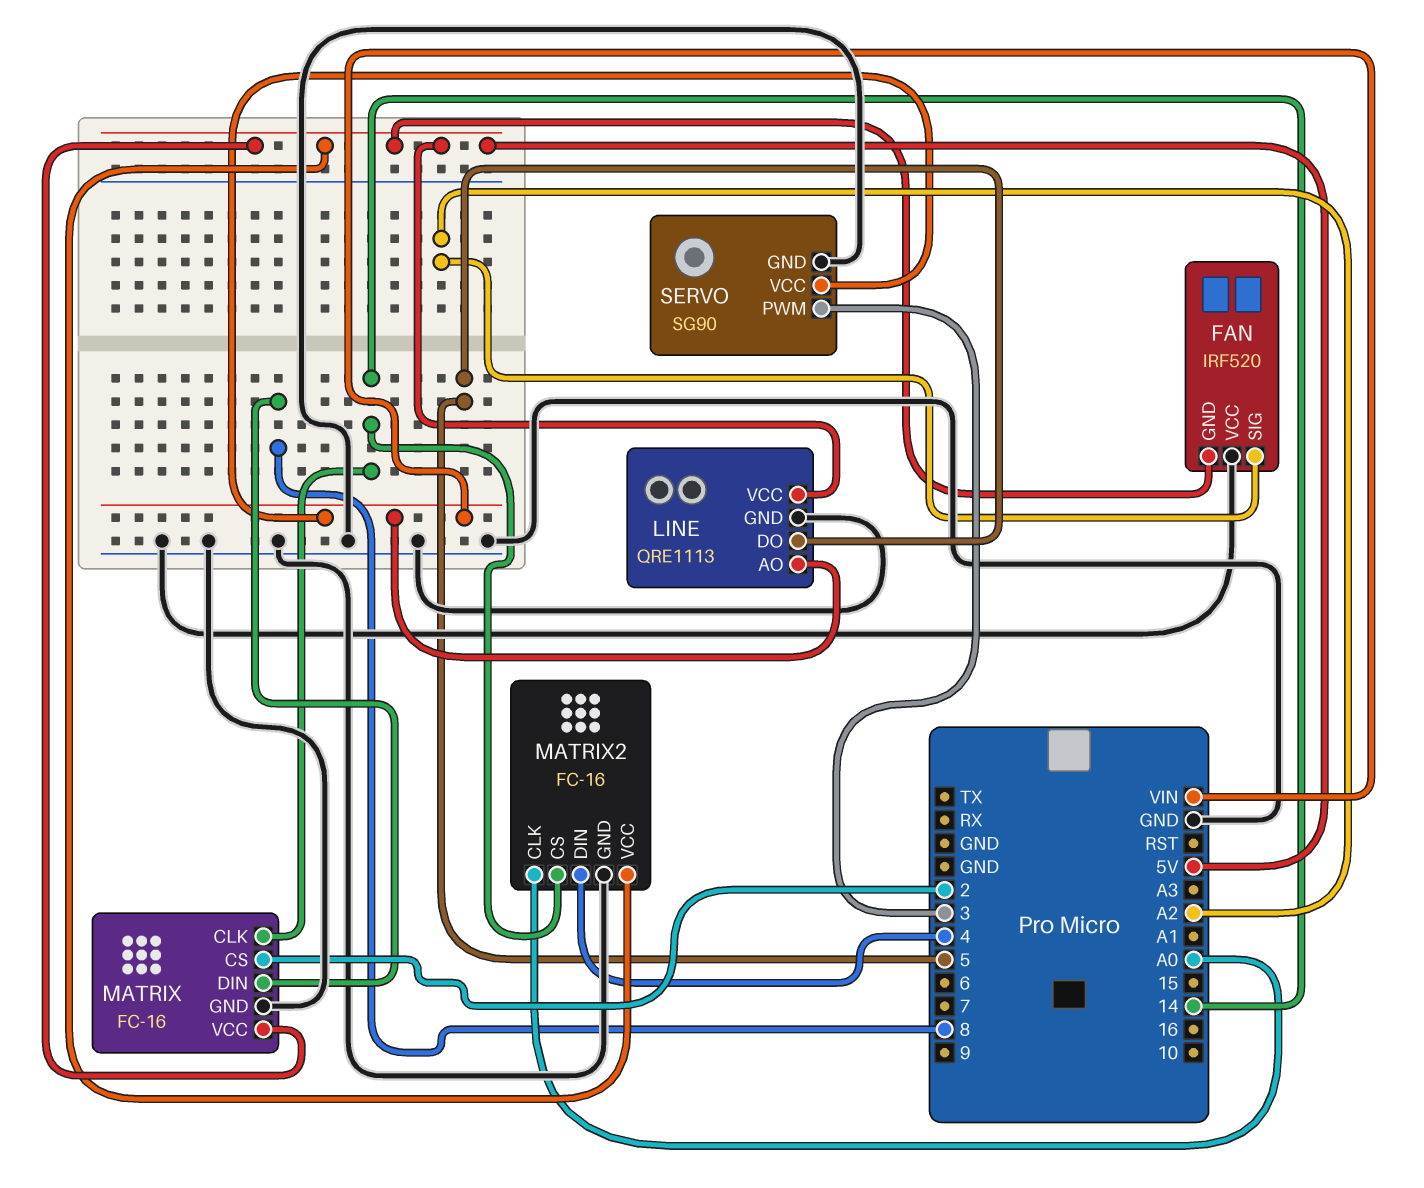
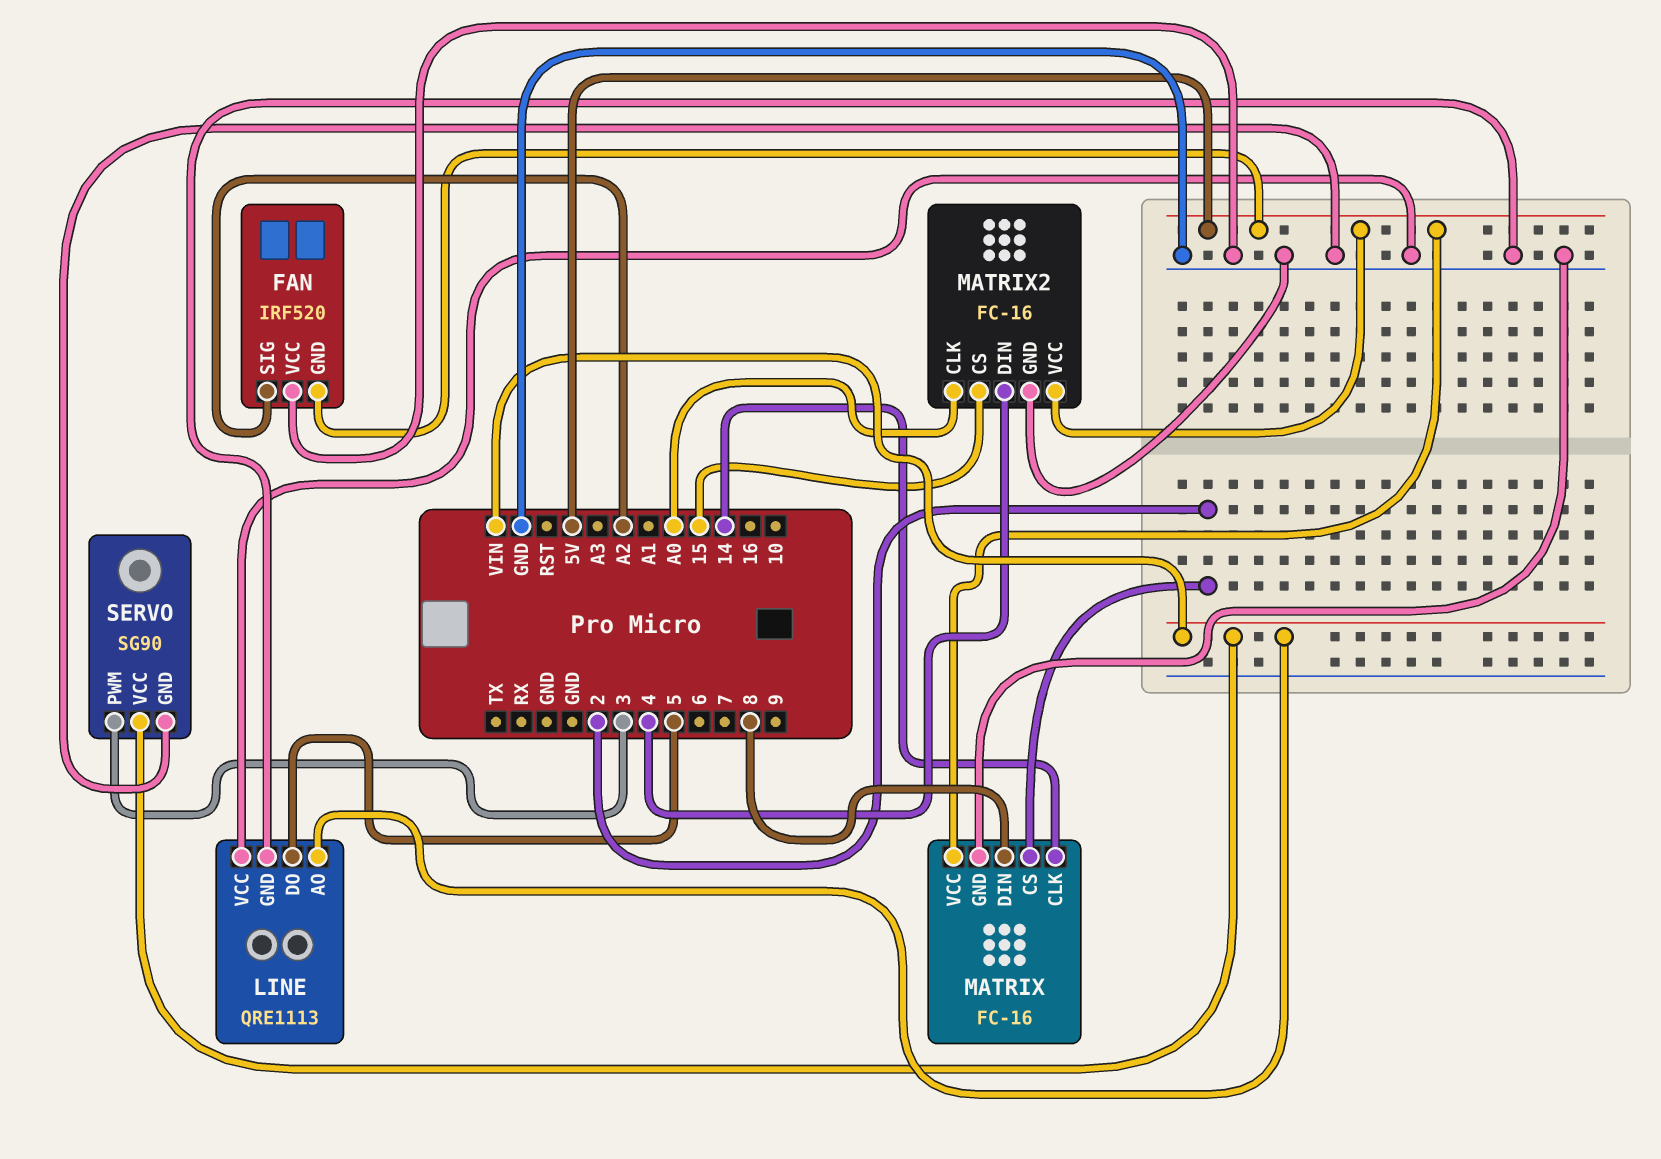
LINE pin VCC: 5V -> GND
MATRIX2 pin CS: 14 -> 15

